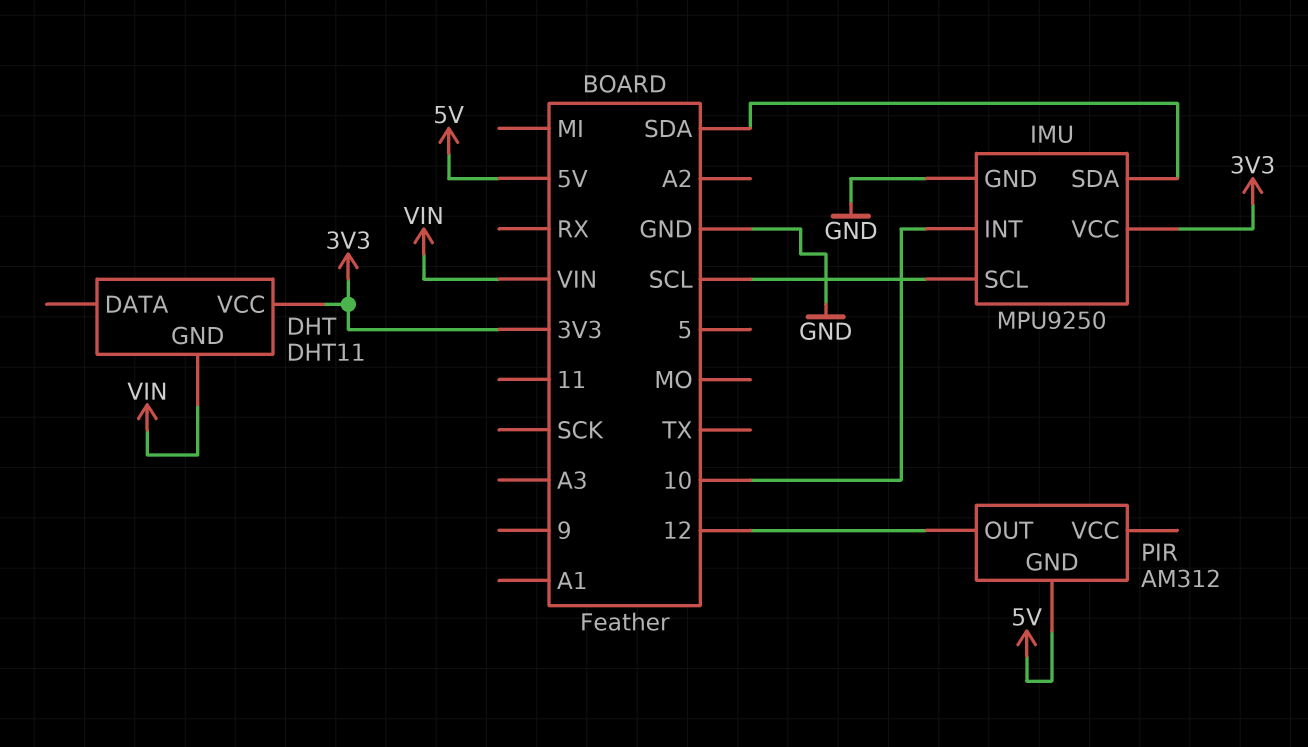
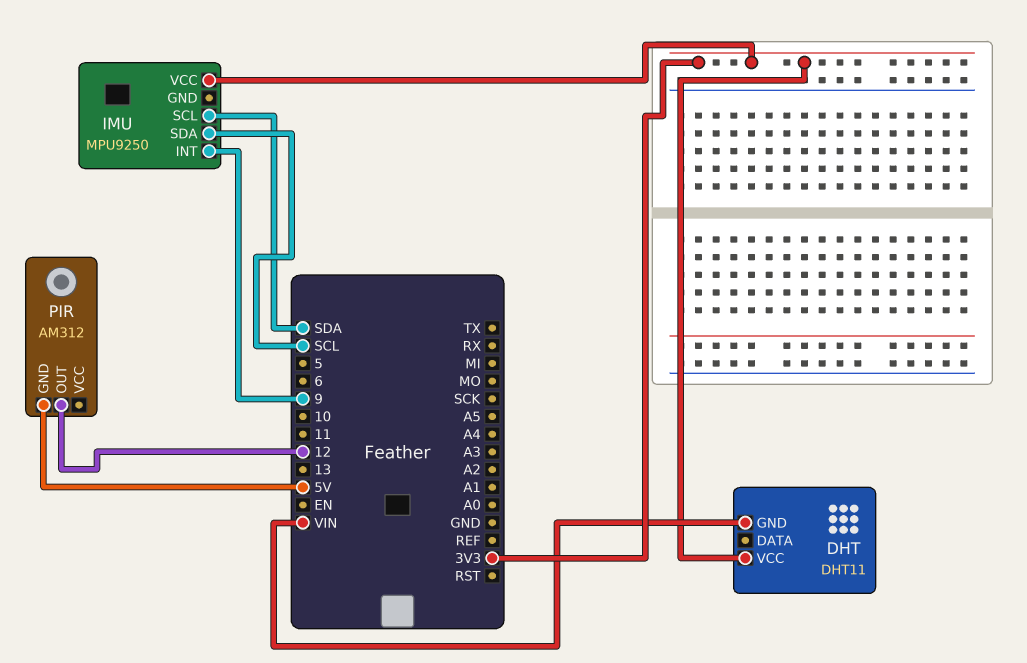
IMU pin GND: GND -> none
IMU pin INT: 10 -> 9
IMU pin SCL: SCL -> SDA
IMU pin SDA: SDA -> SCL

